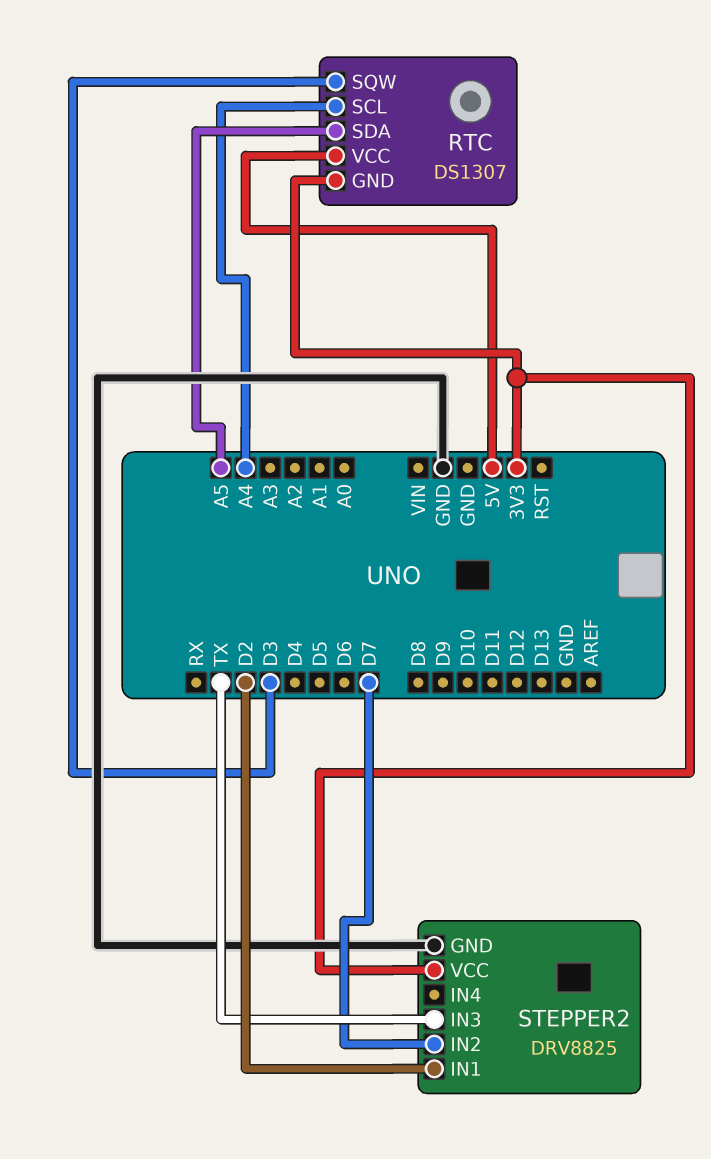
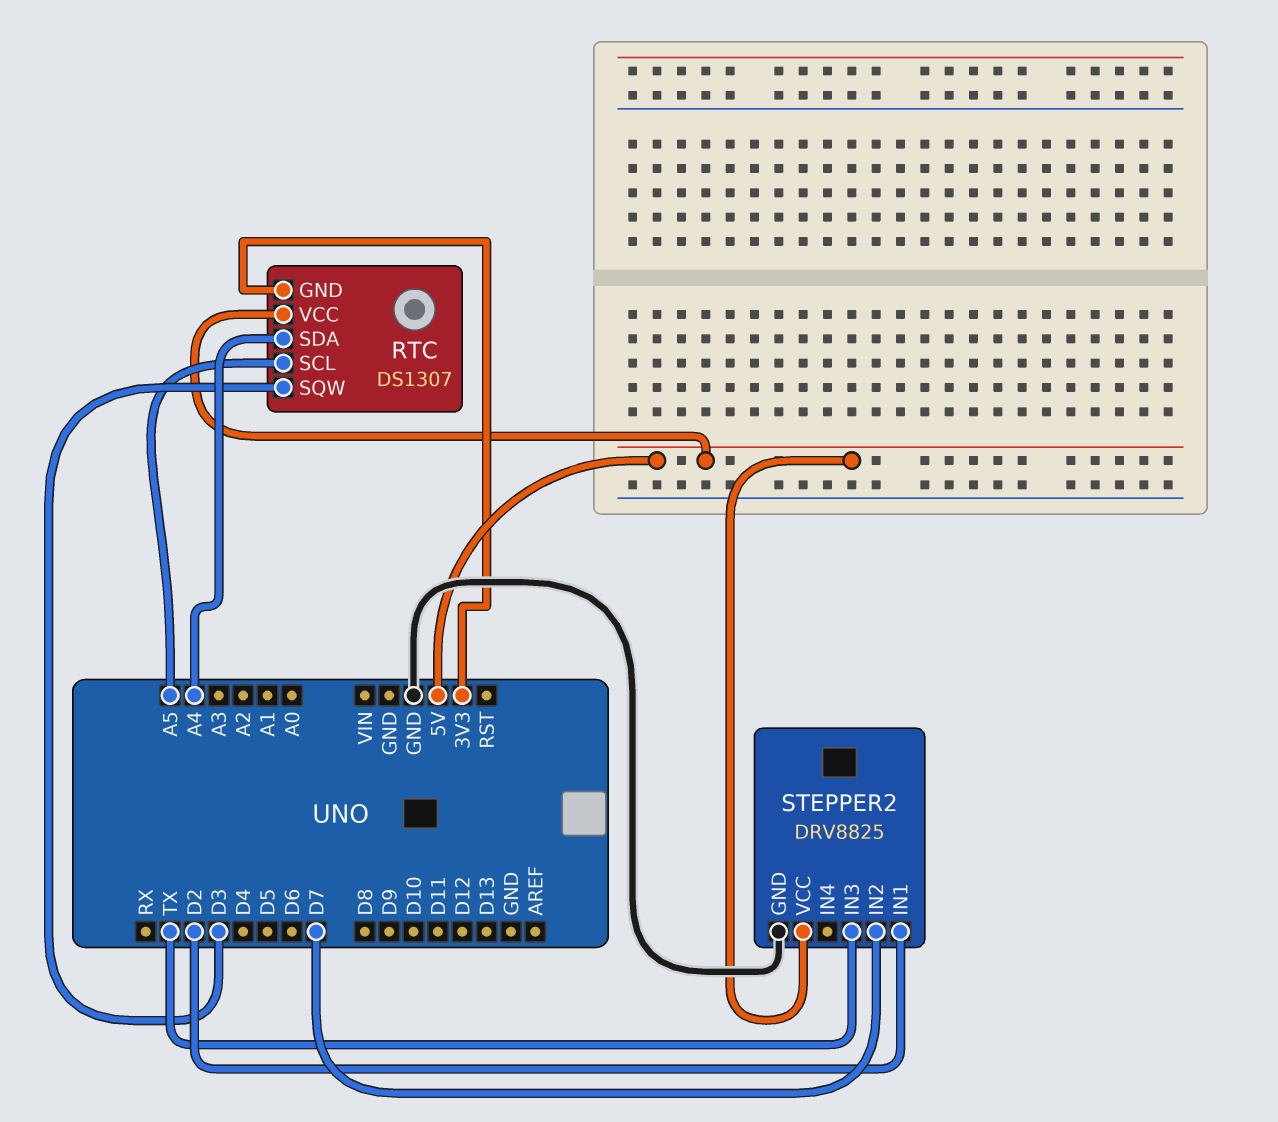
RTC pin SCL: A4 -> A5
RTC pin SDA: A5 -> A4
STEPPER2 pin VCC: 3V3 -> 5V

